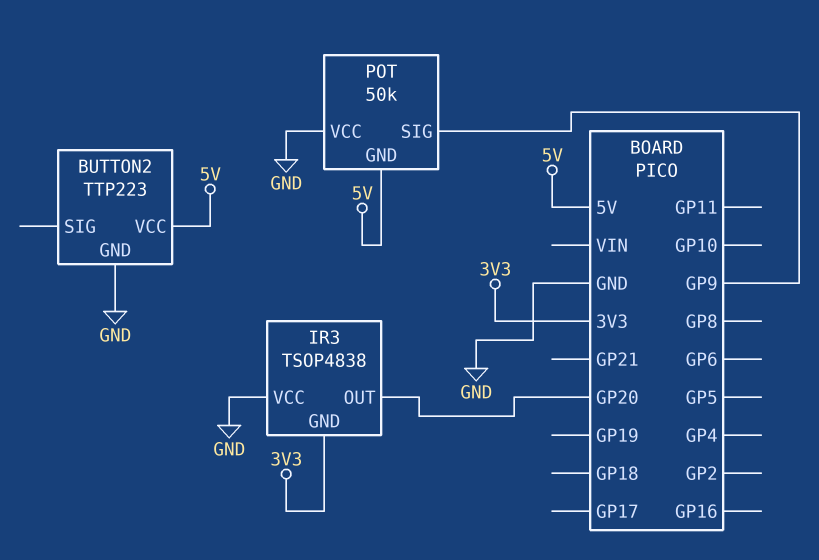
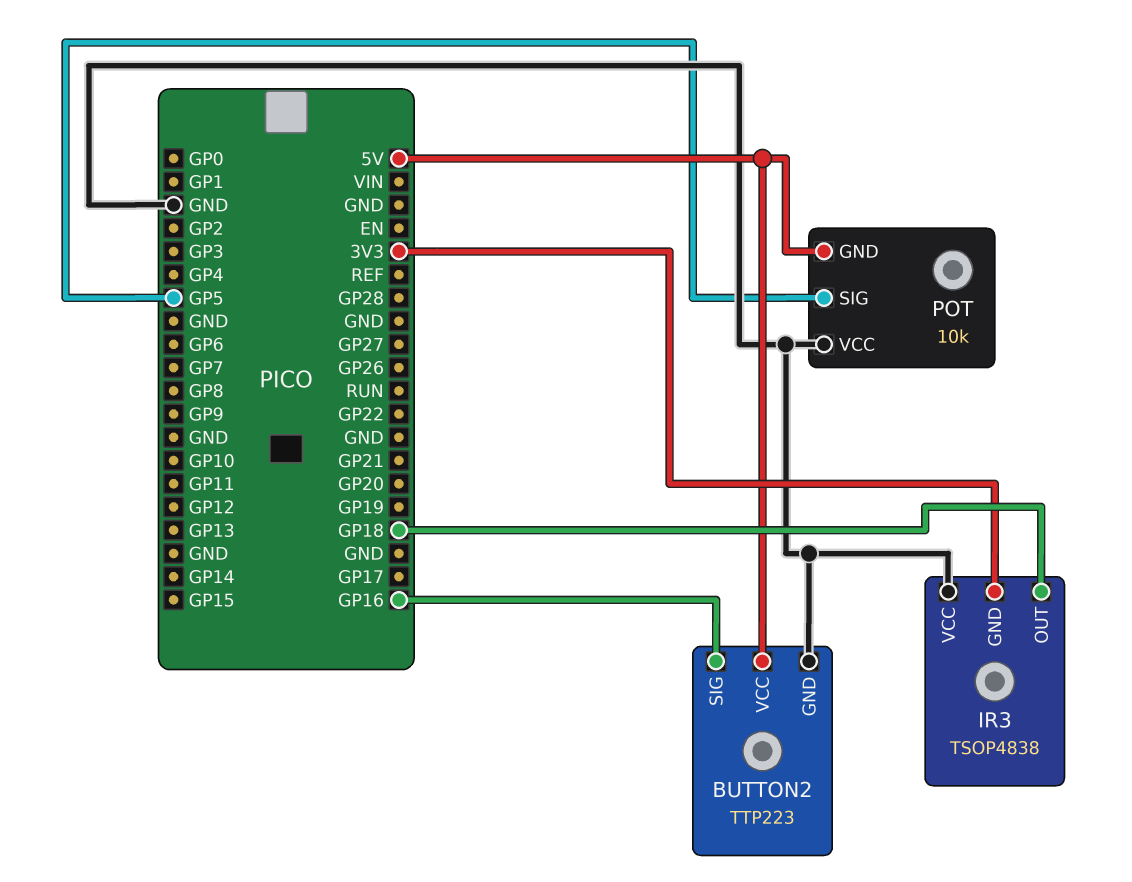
BUTTON2 pin SIG: none -> GP16
IR3 pin OUT: GP20 -> GP18
POT: 50k -> 10k
POT pin SIG: GP9 -> GP5

